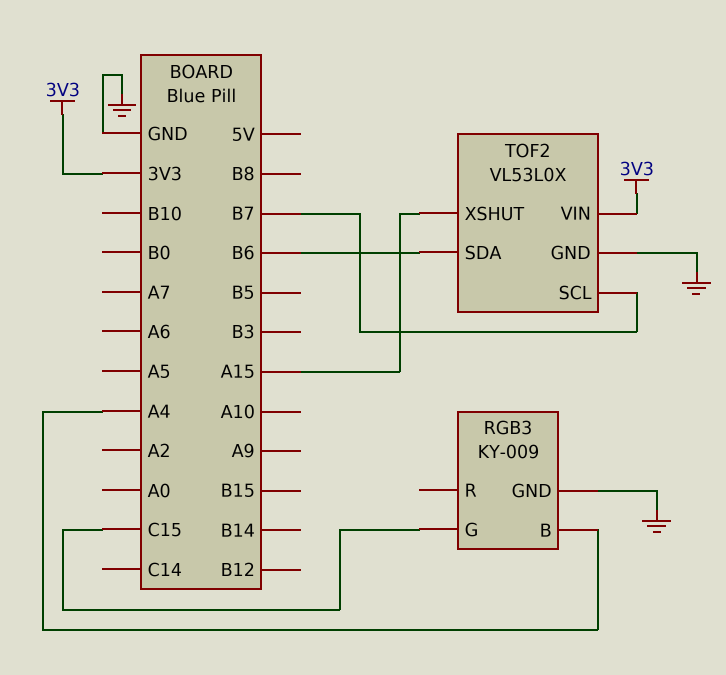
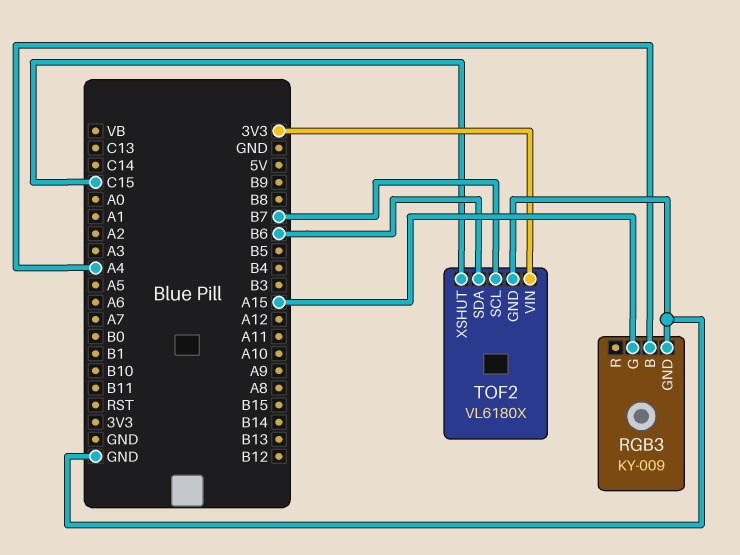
RGB3 pin G: C15 -> A15
TOF2: VL53L0X -> VL6180X
TOF2 pin XSHUT: A15 -> C15

